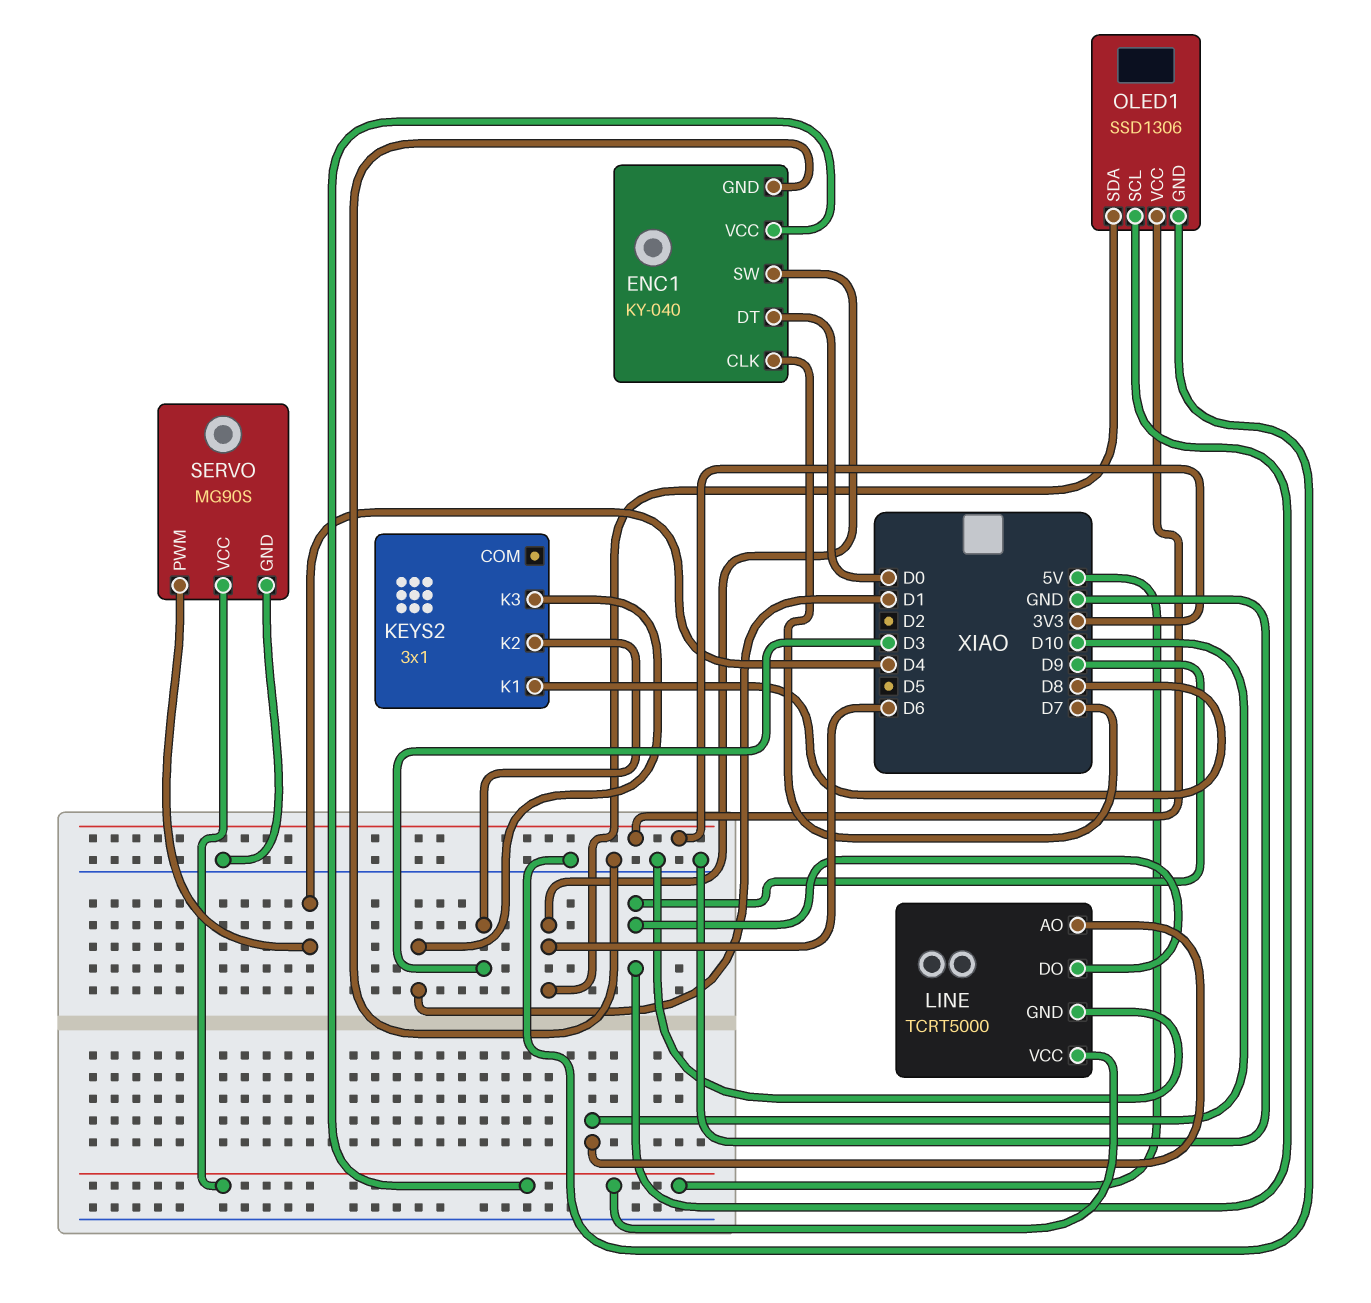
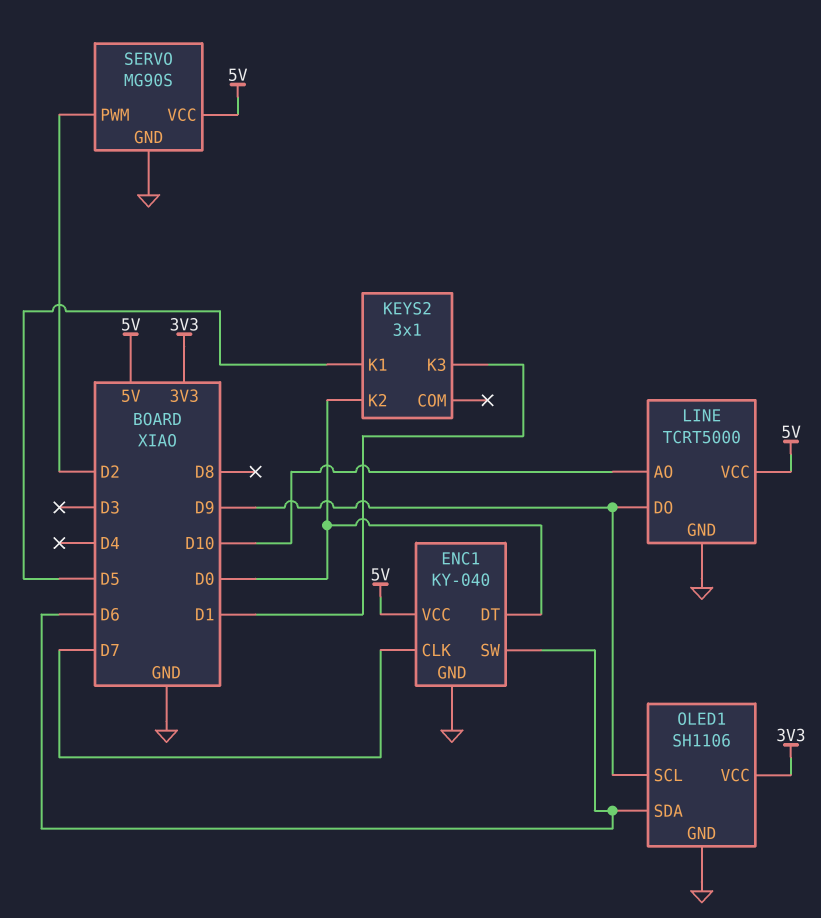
KEYS2 pin K1: D8 -> D5
KEYS2 pin K2: D3 -> D0
OLED1: SSD1306 -> SH1106
SERVO pin PWM: D4 -> D2

